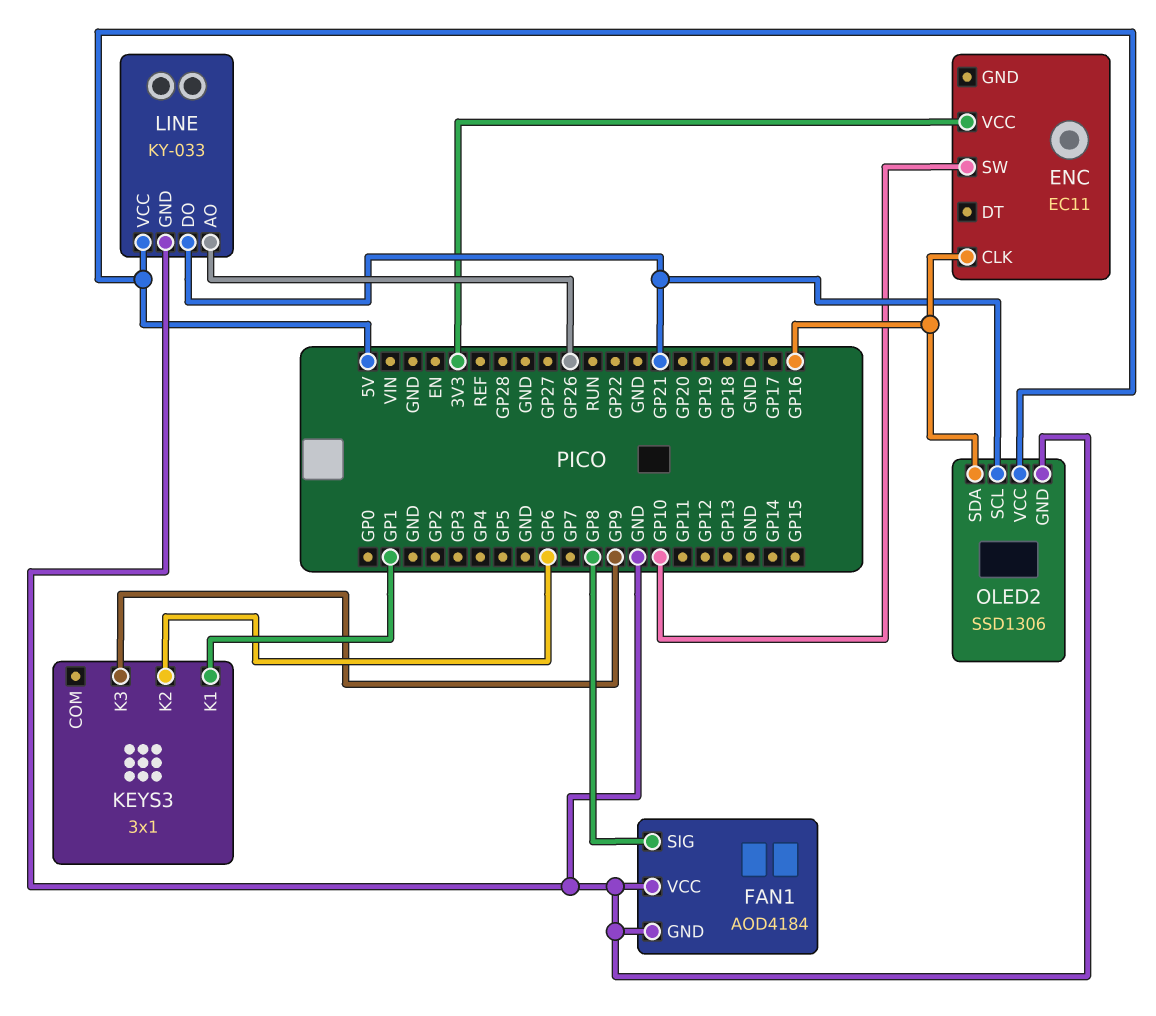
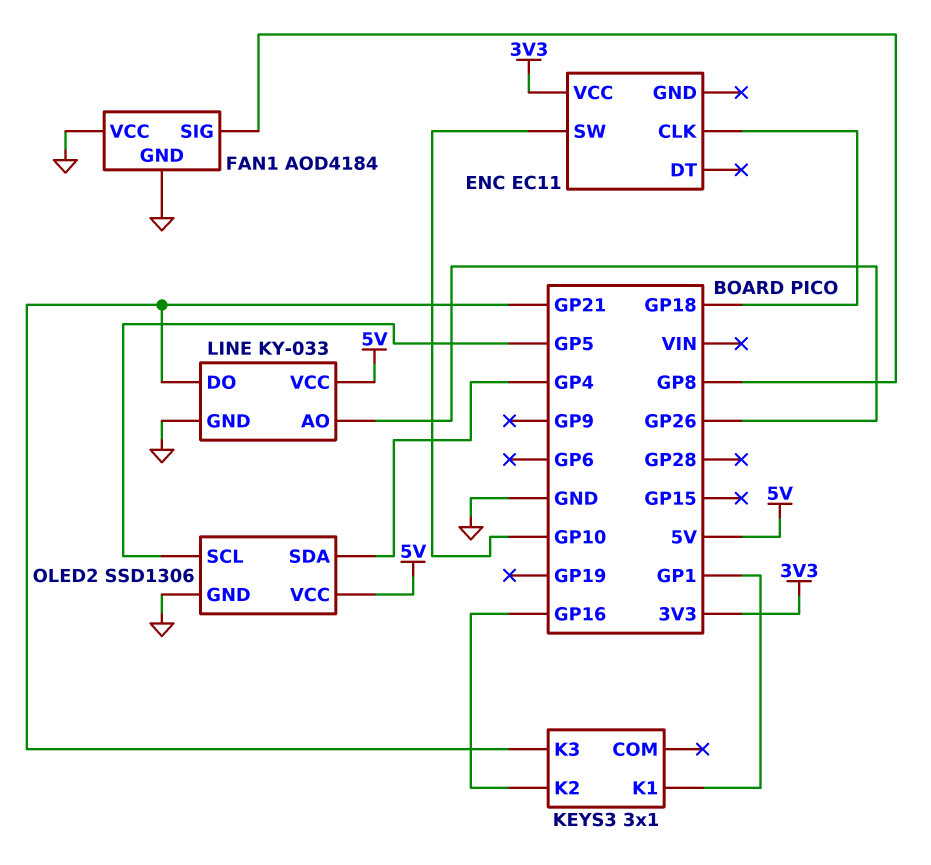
ENC pin CLK: GP16 -> GP18
KEYS3 pin K2: GP6 -> GP16
KEYS3 pin K3: GP9 -> GP21
OLED2 pin SCL: GP21 -> GP5
OLED2 pin SDA: GP16 -> GP4

